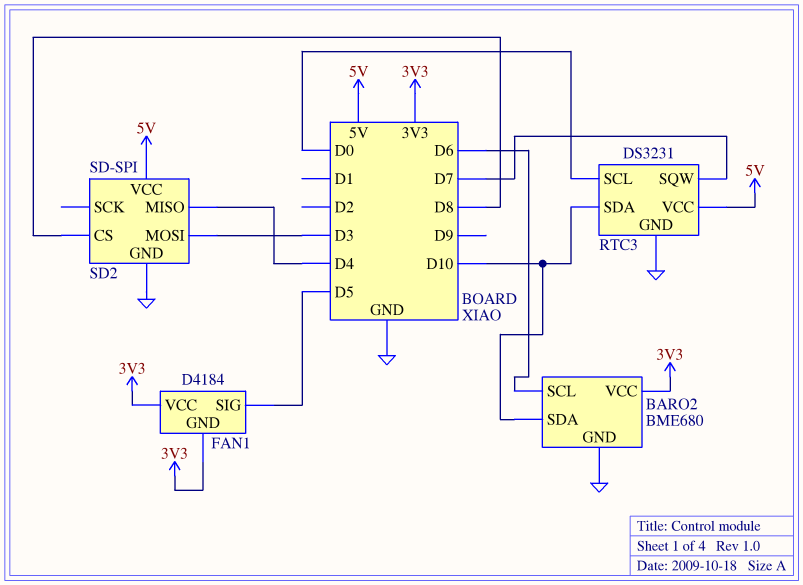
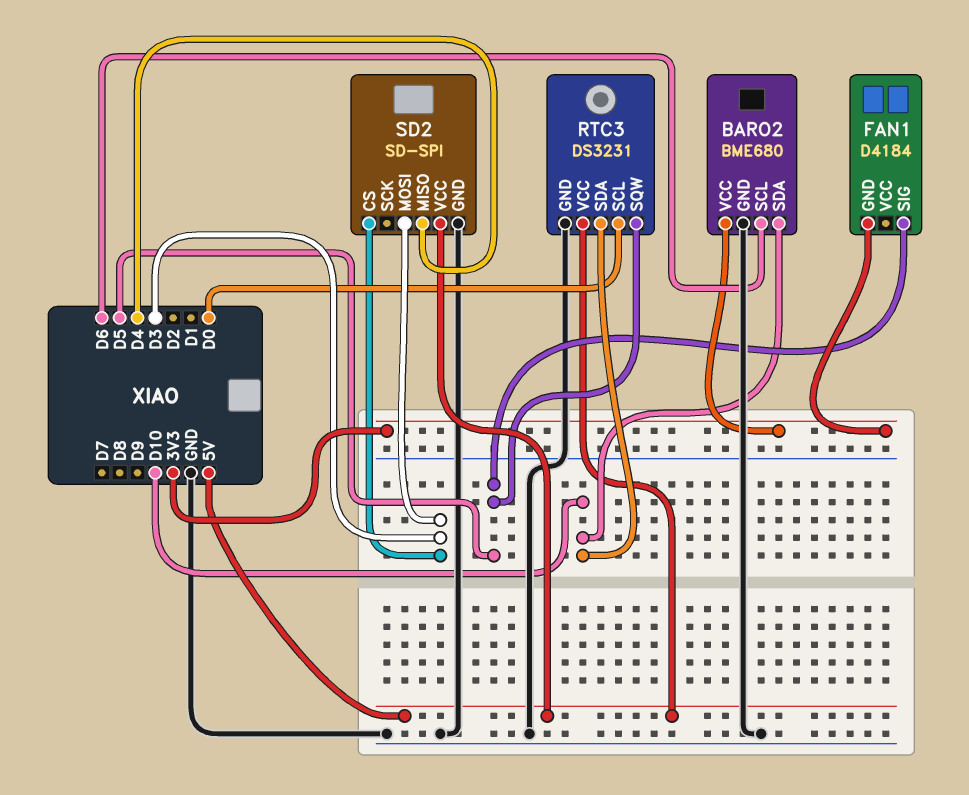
FAN1 pin VCC: 3V3 -> none
RTC3 pin SQW: D7 -> D5
SD2 pin CS: D8 -> D3

